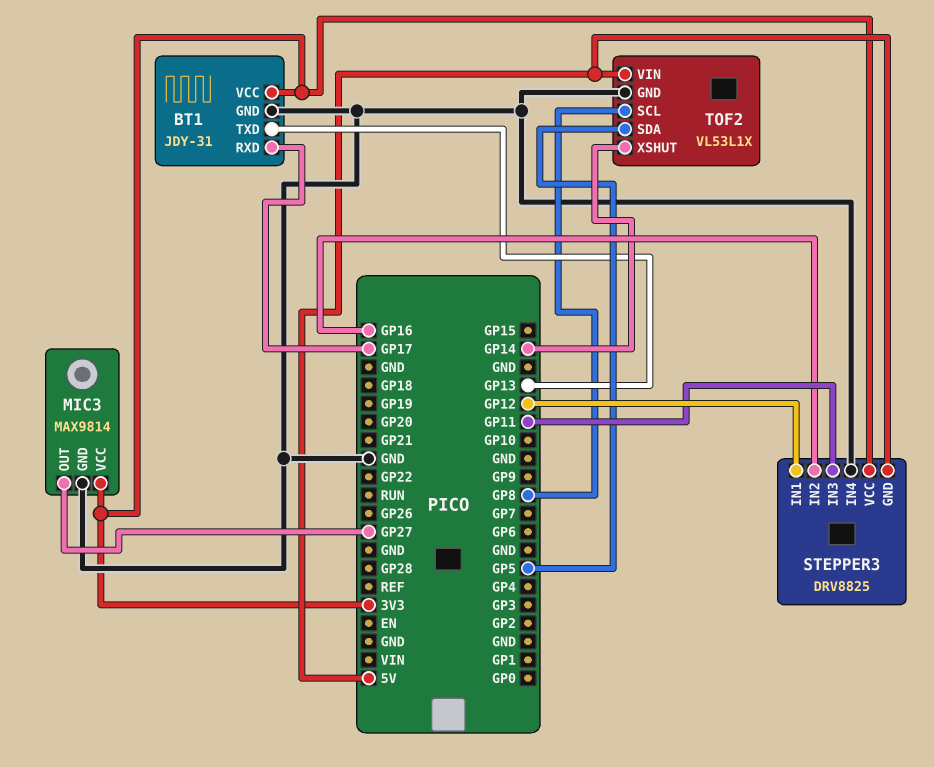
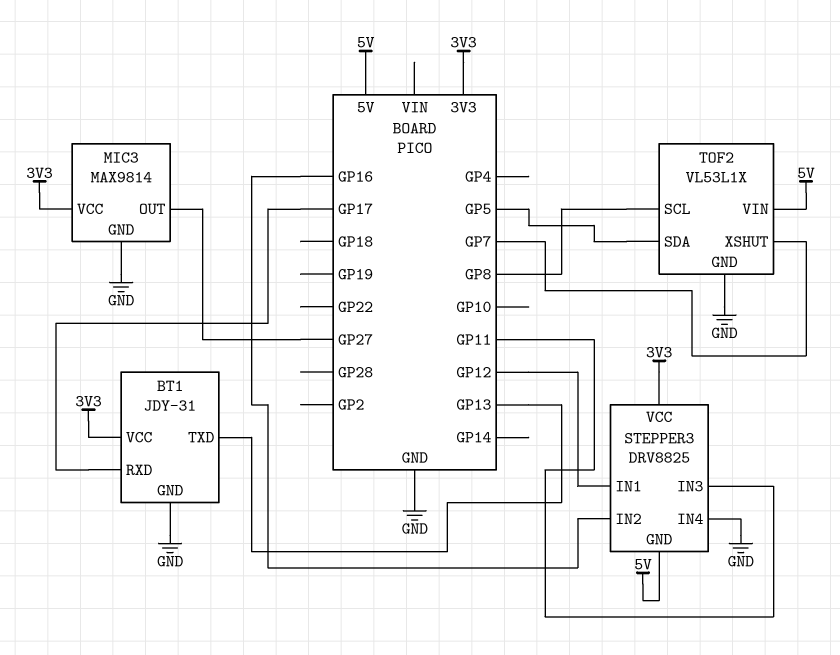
TOF2 pin XSHUT: GP14 -> GP7

